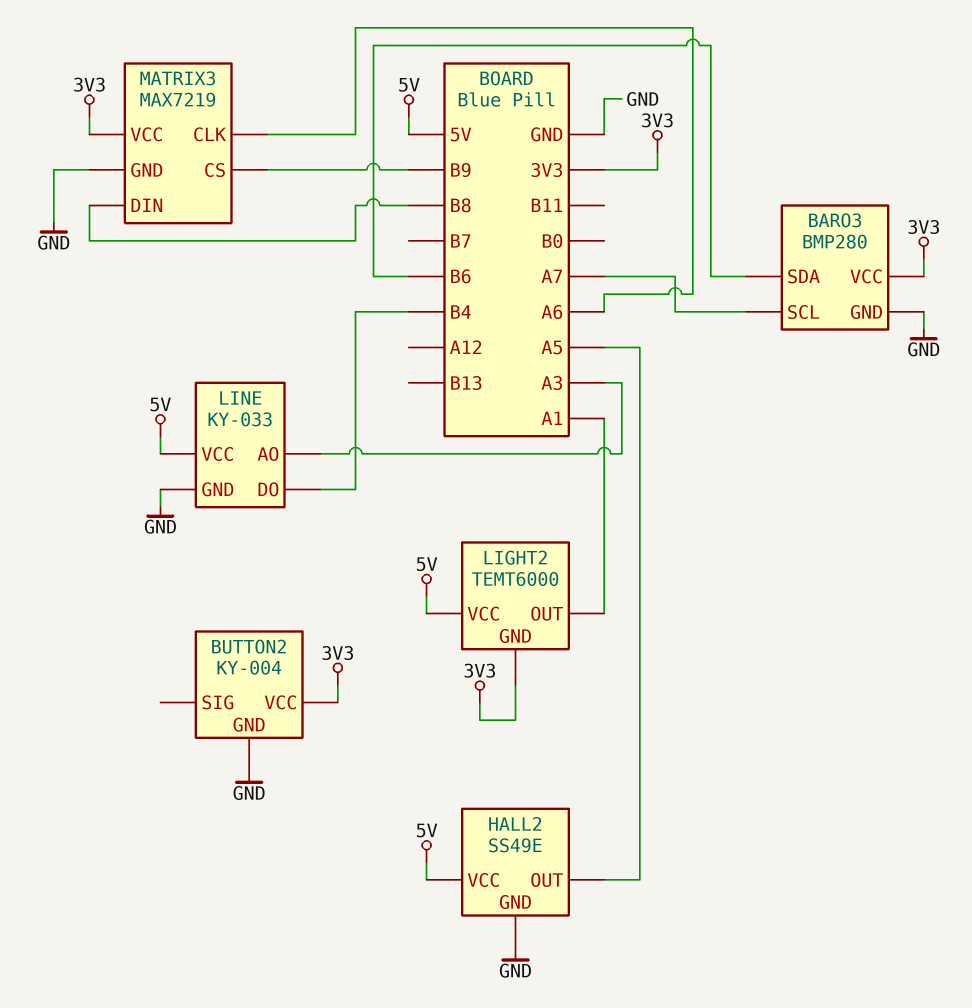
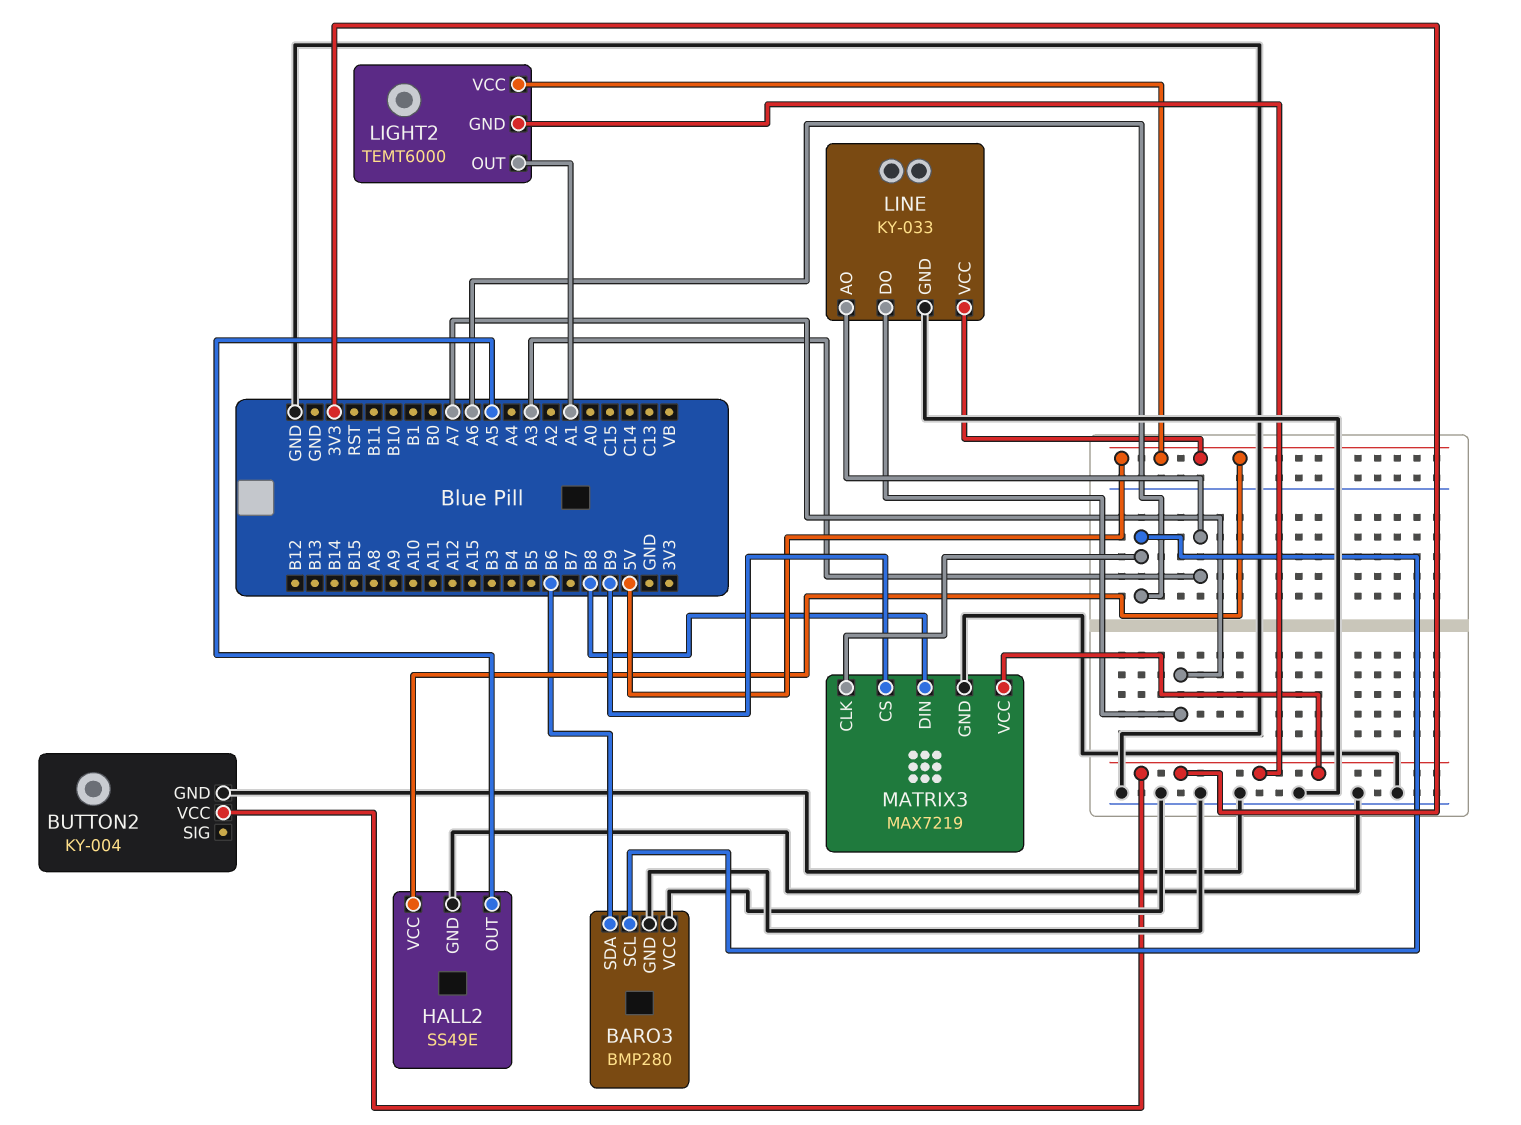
BARO3 pin SCL: A7 -> A6
BARO3 pin VCC: 3V3 -> GND
LINE pin DO: B4 -> A7

